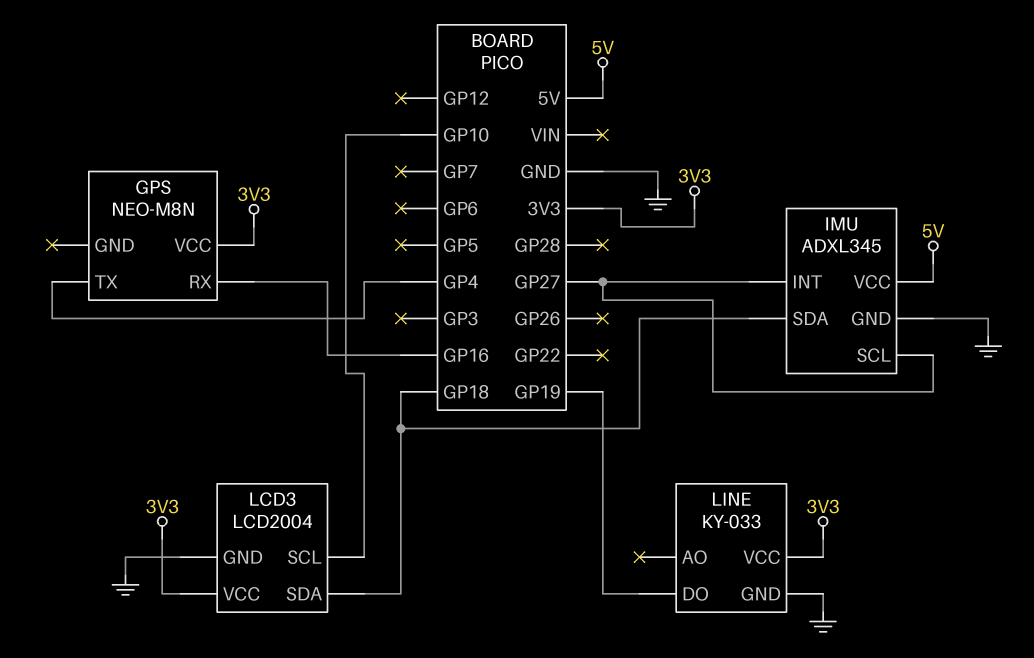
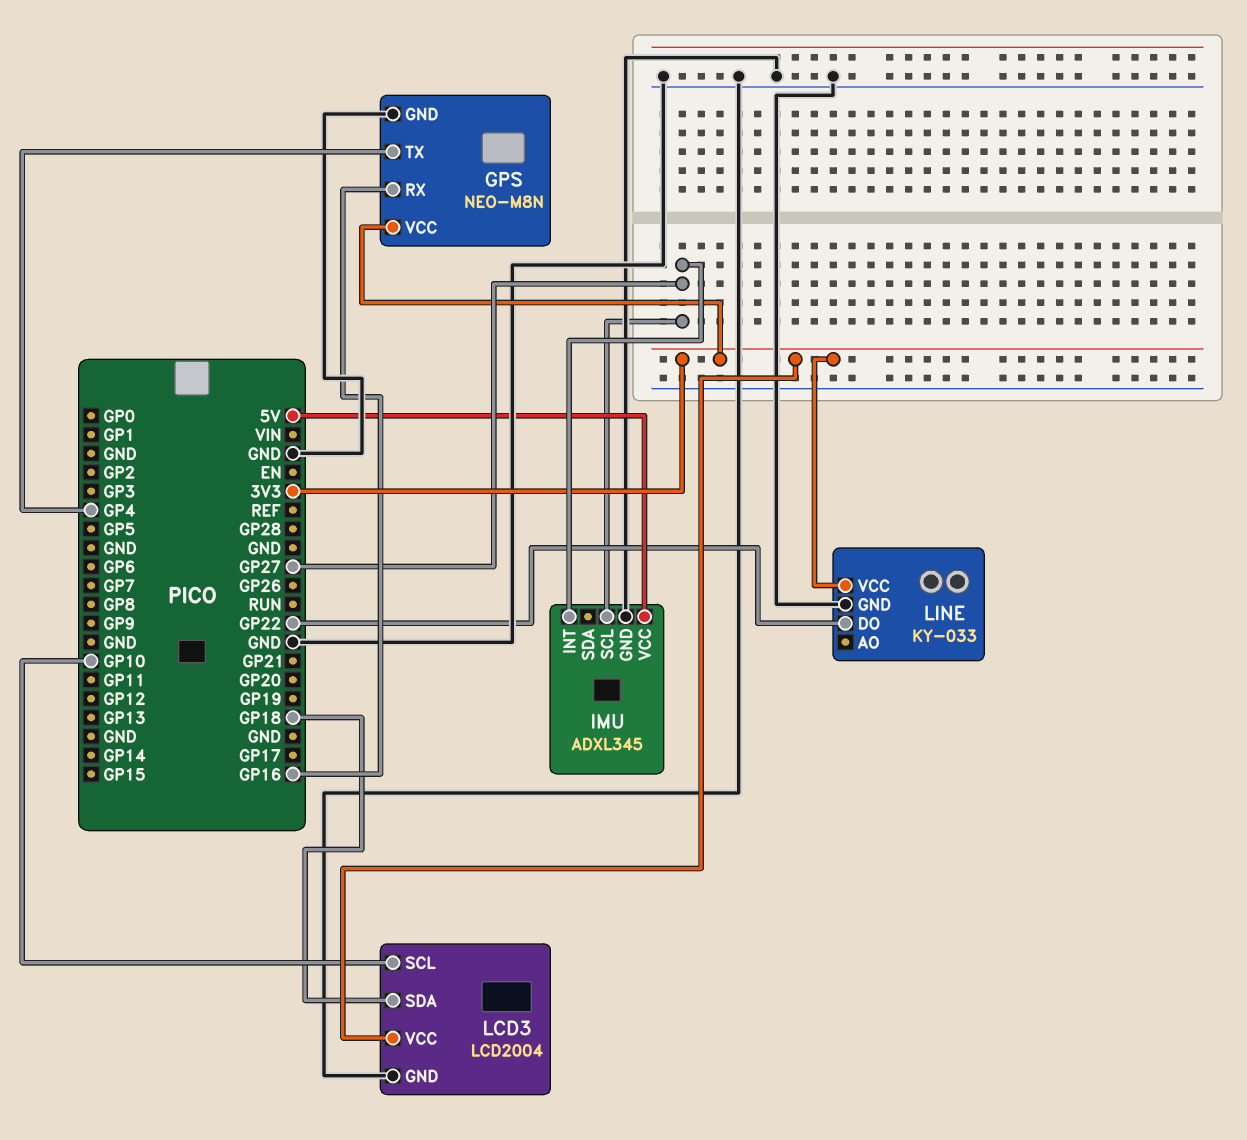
GPS pin GND: none -> GND
IMU pin SDA: GP18 -> none
LINE pin DO: GP19 -> GP22

